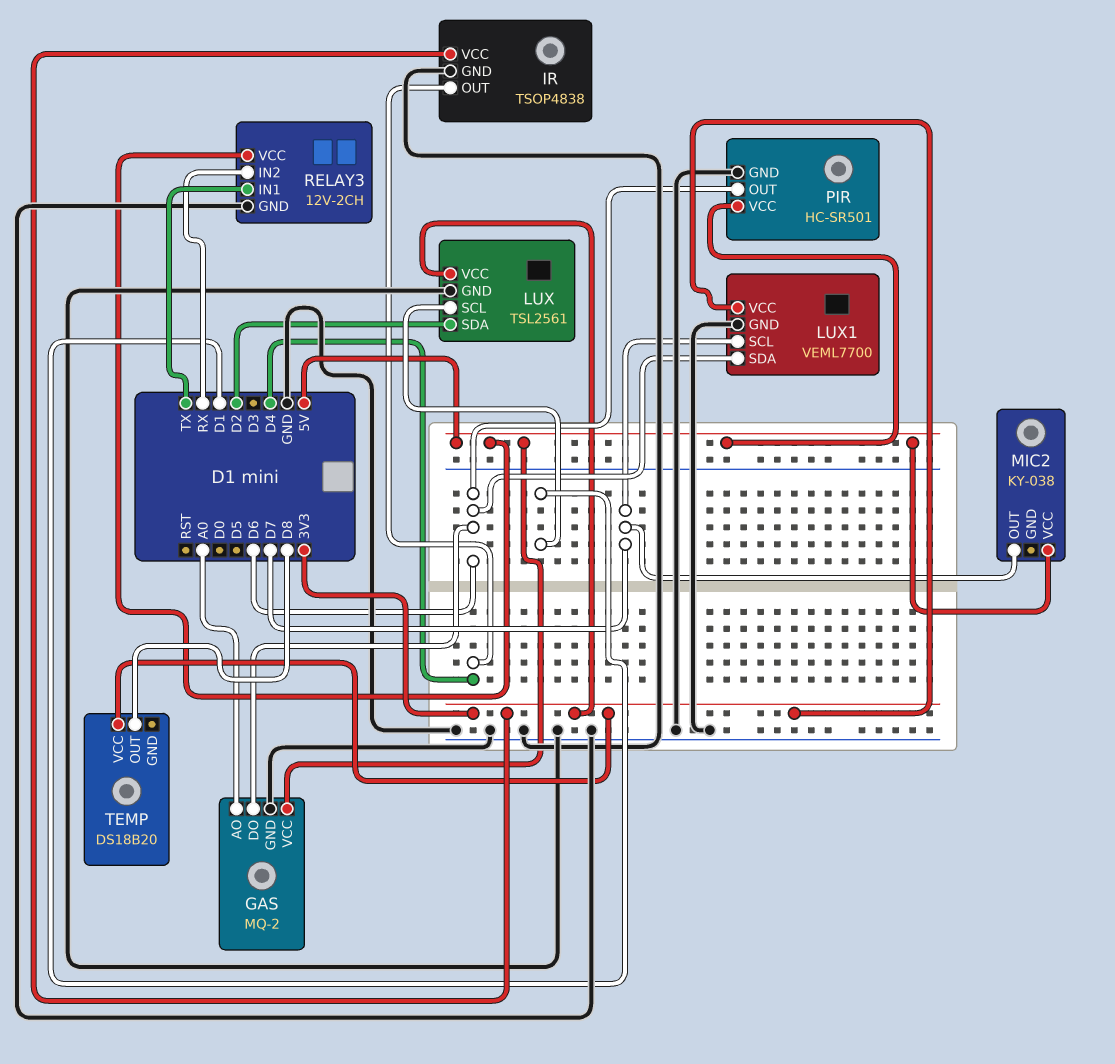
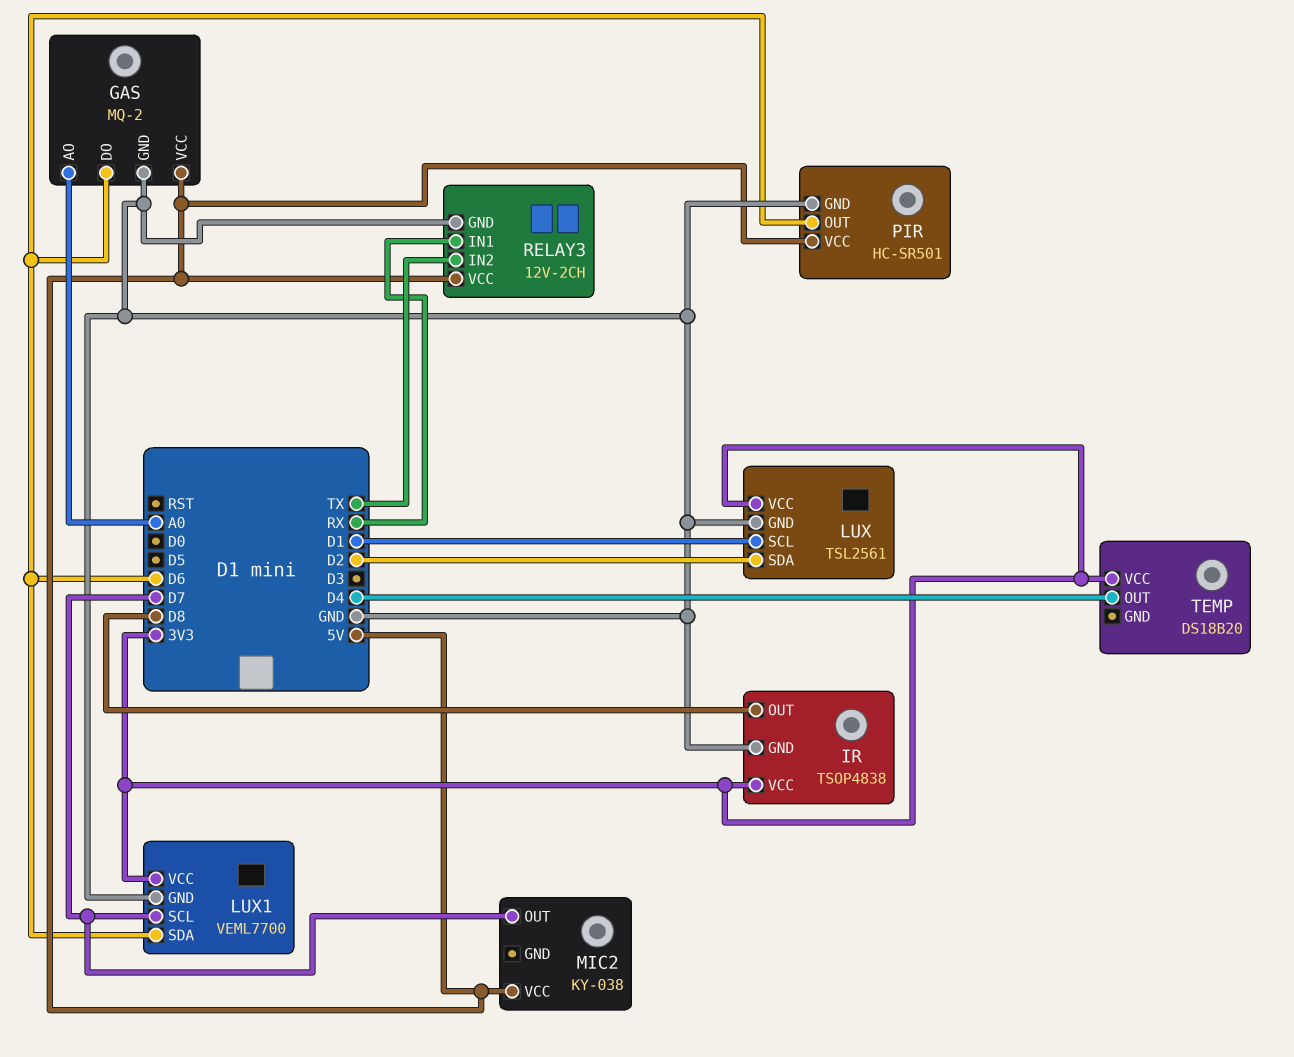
IR pin OUT: D4 -> D8
RELAY3 pin IN1: TX -> RX
RELAY3 pin IN2: RX -> TX
TEMP pin OUT: D8 -> D4

